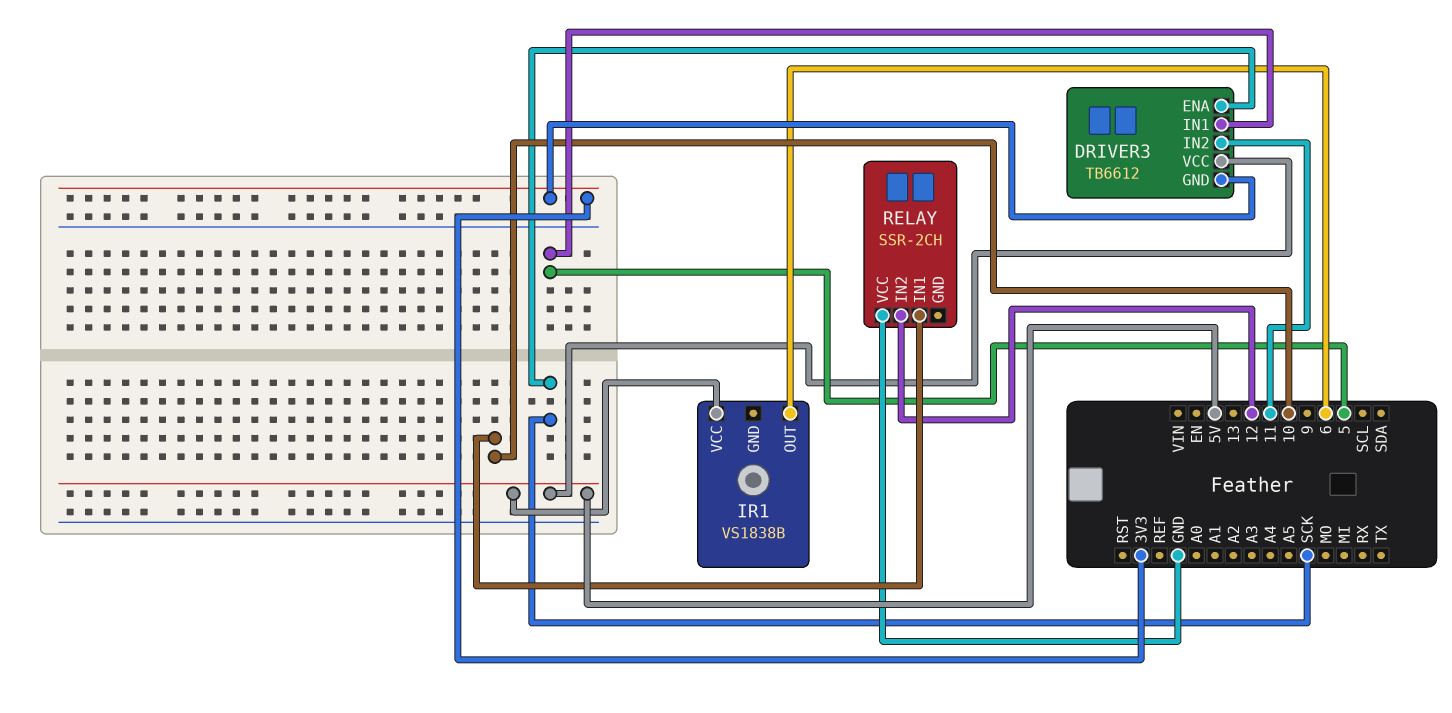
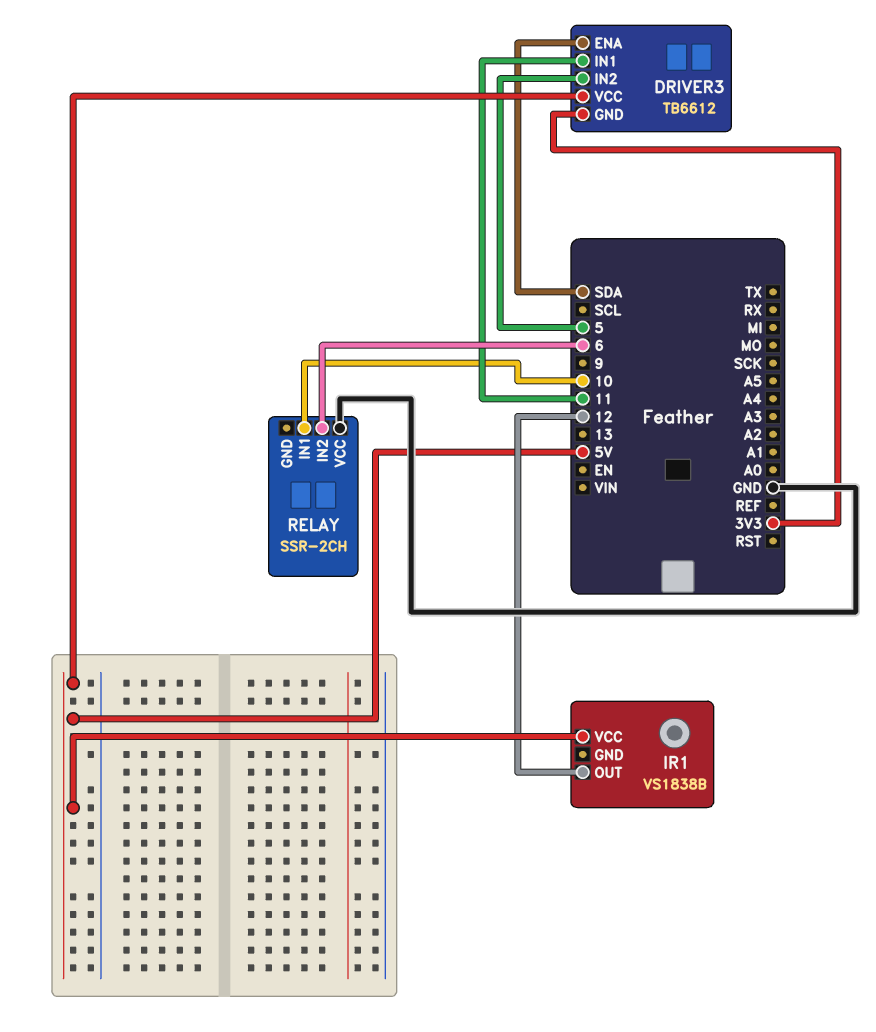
DRIVER3 pin ENA: SCK -> SDA
DRIVER3 pin IN1: 5 -> 11
DRIVER3 pin IN2: 11 -> 5
IR1 pin OUT: 6 -> 12
RELAY pin IN2: 12 -> 6

